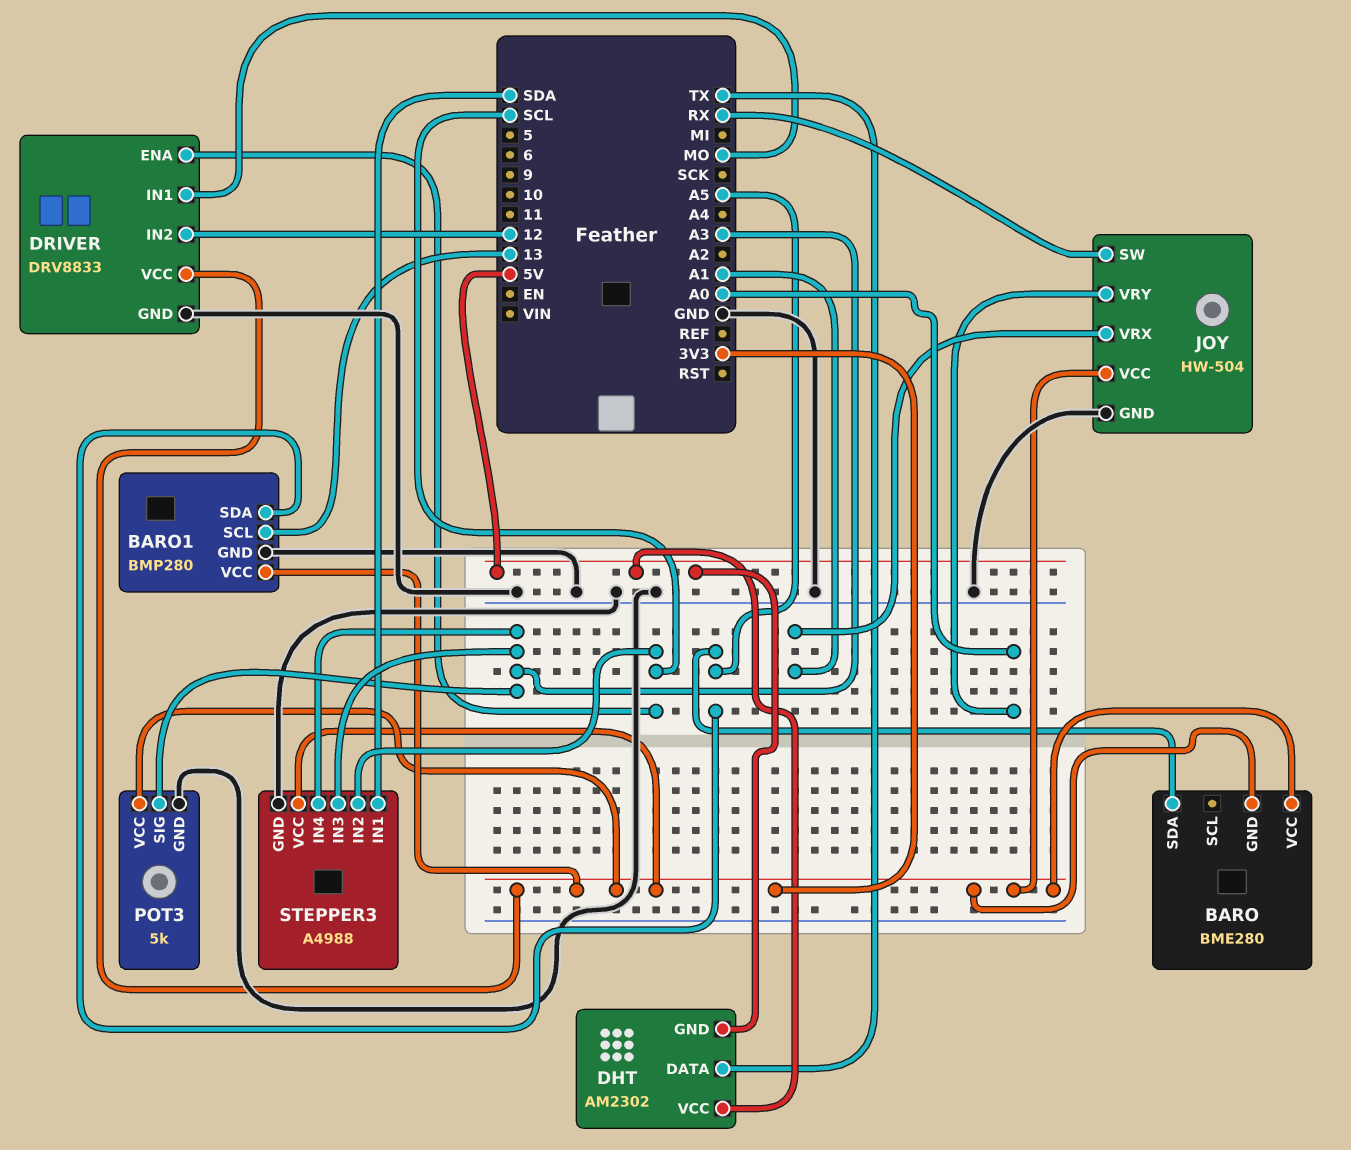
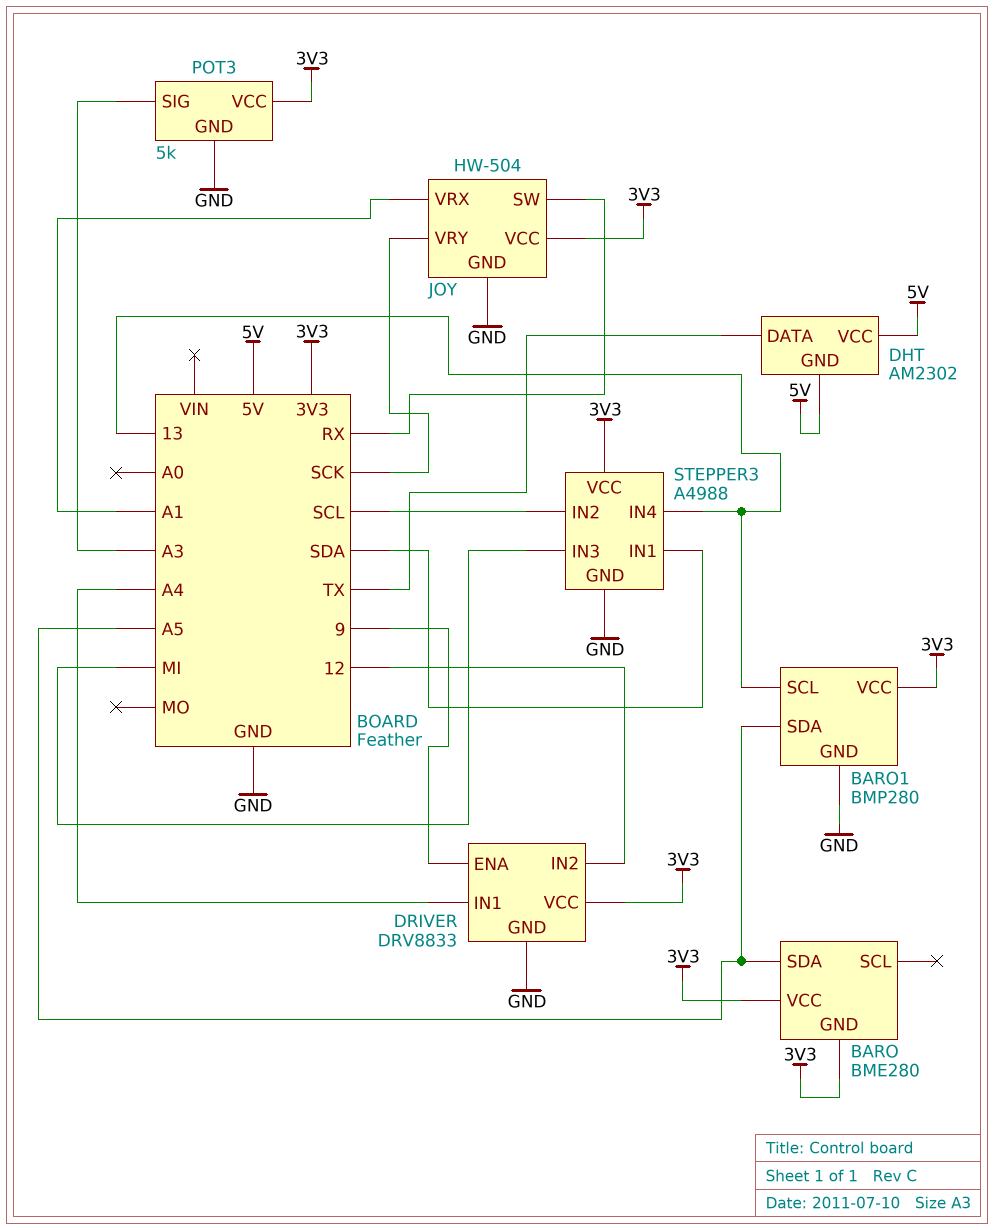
DRIVER pin ENA: SCL -> 9
DRIVER pin IN1: MO -> A4
JOY pin VRY: A0 -> SCK
STEPPER3 pin IN3: A3 -> MI
STEPPER3 pin IN4: A3 -> 13

